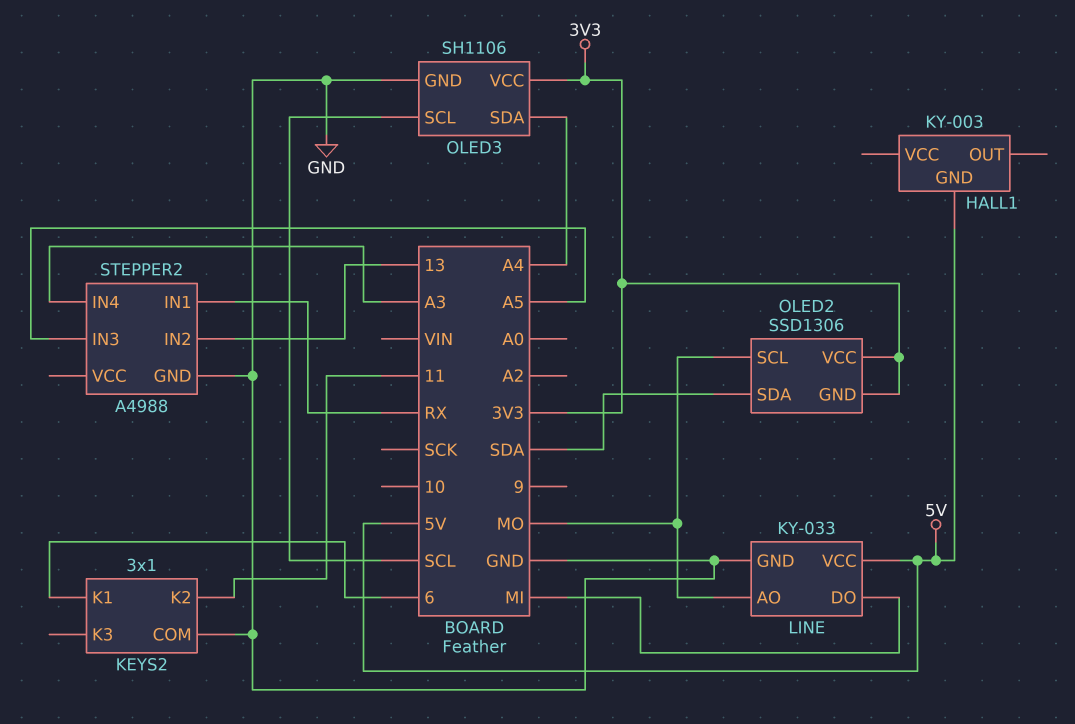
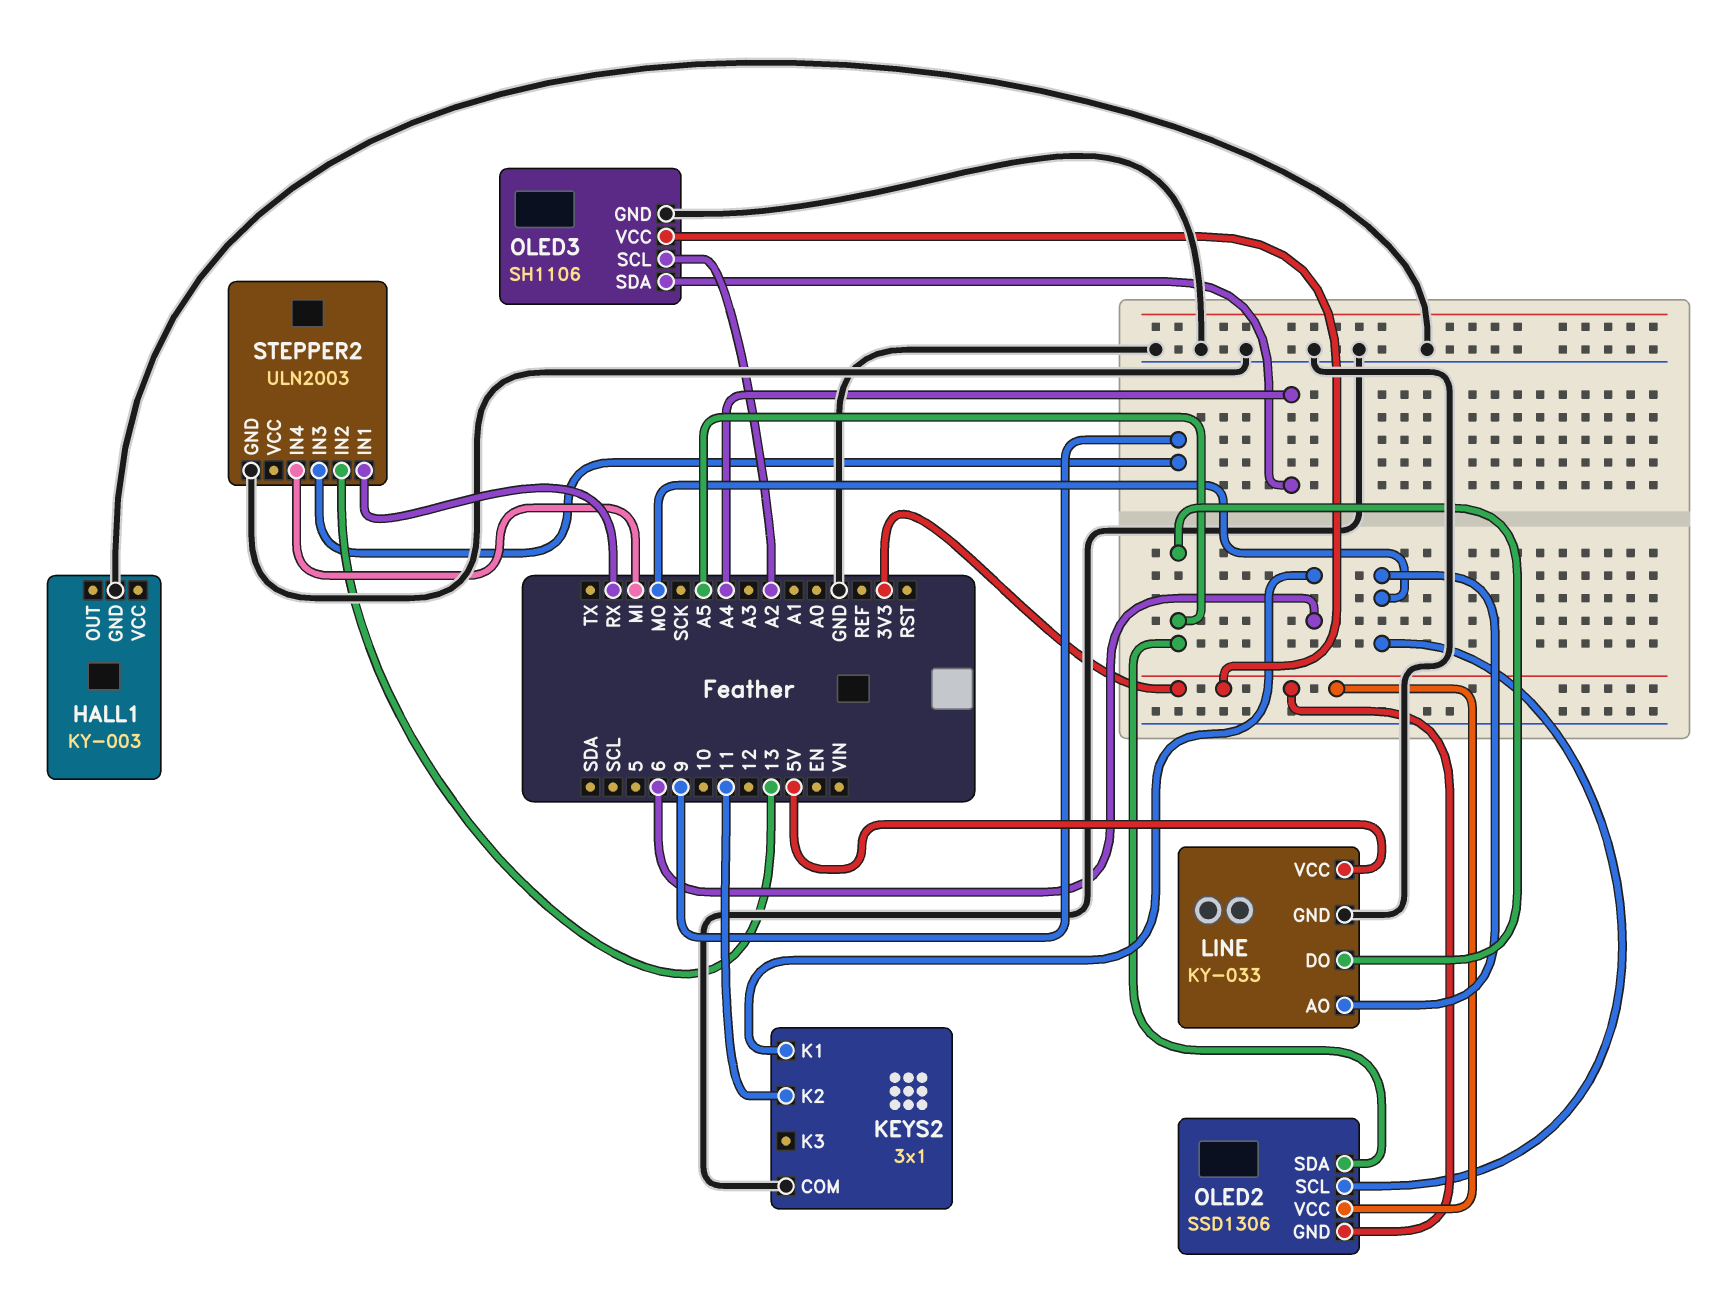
HALL1 pin GND: 5V -> GND
LINE pin DO: MI -> A5
OLED2 pin SDA: SDA -> A5
OLED3 pin SCL: SCL -> A2
STEPPER2: A4988 -> ULN2003
STEPPER2 pin IN3: A5 -> 9
STEPPER2 pin IN4: A3 -> MI

